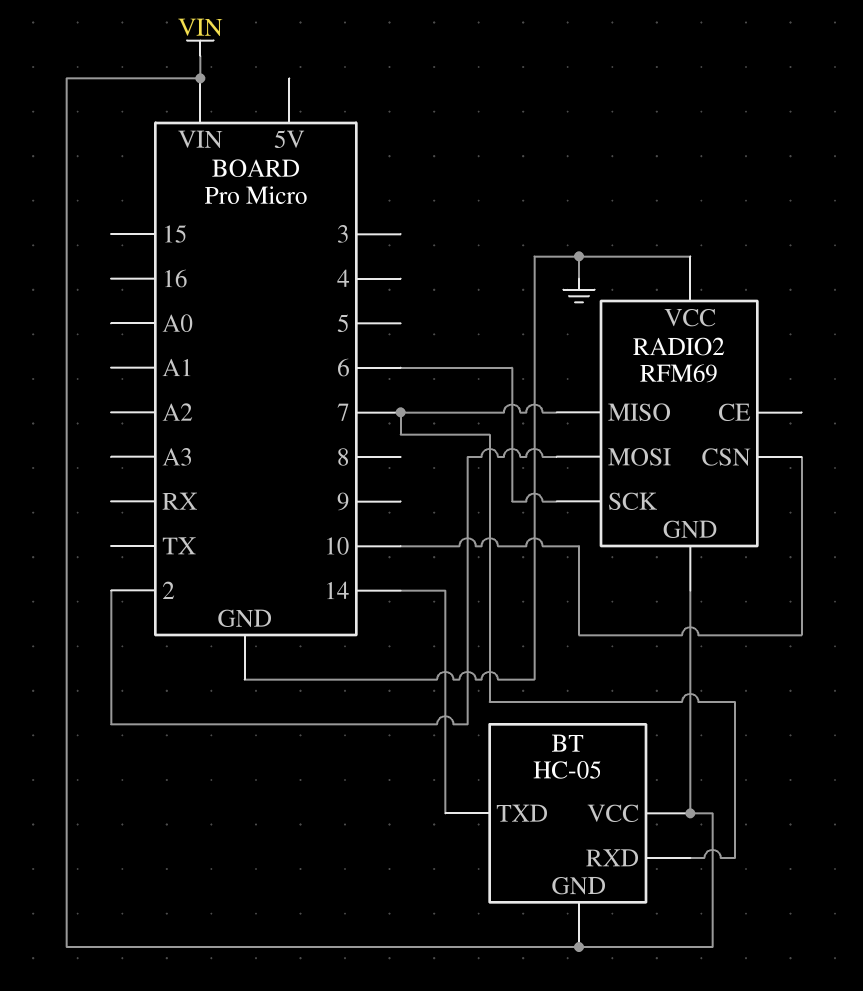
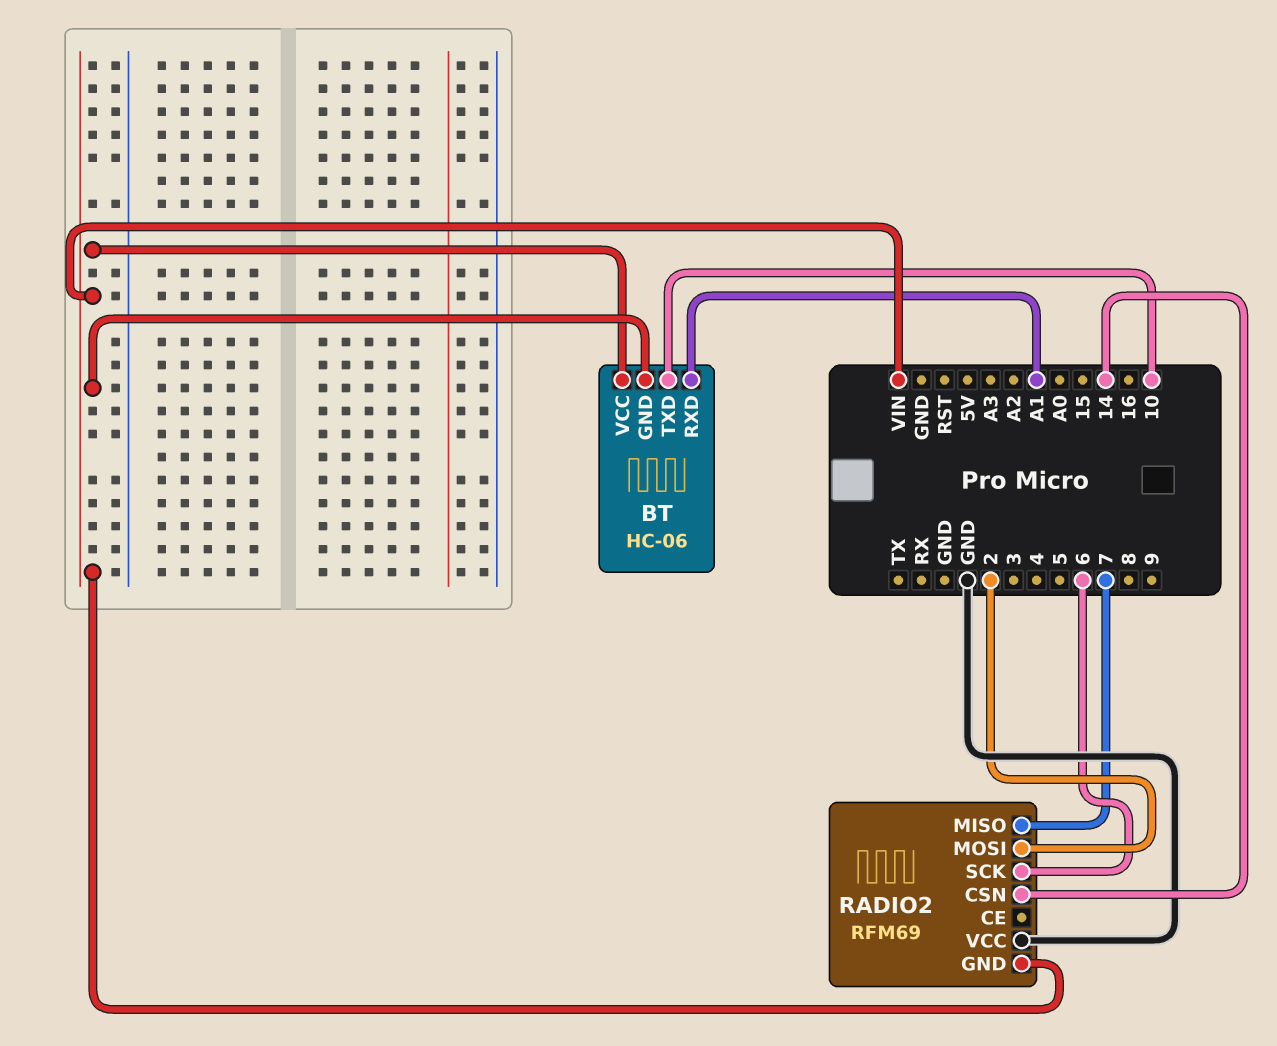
BT: HC-05 -> HC-06
BT pin RXD: 7 -> A1
BT pin TXD: 14 -> 10
RADIO2 pin CSN: 10 -> 14

